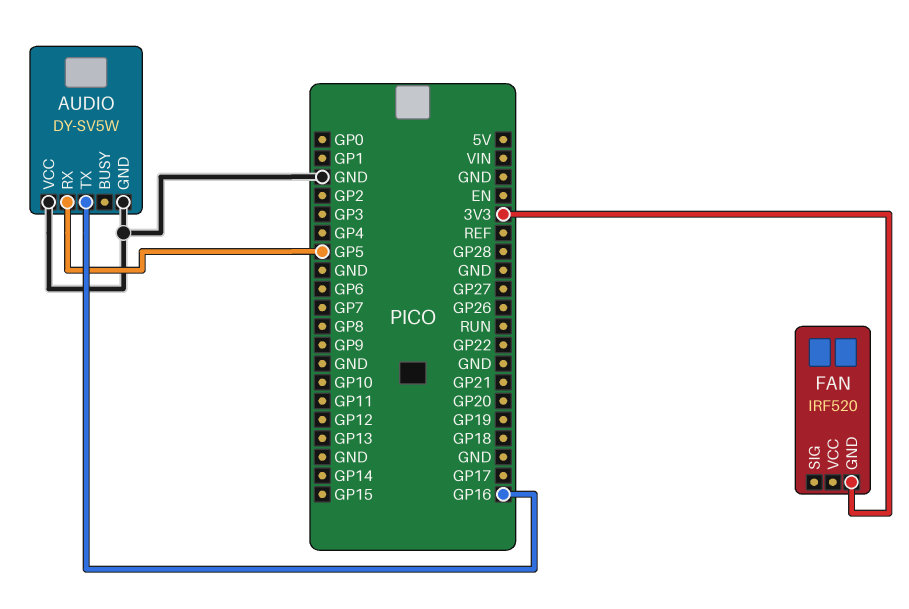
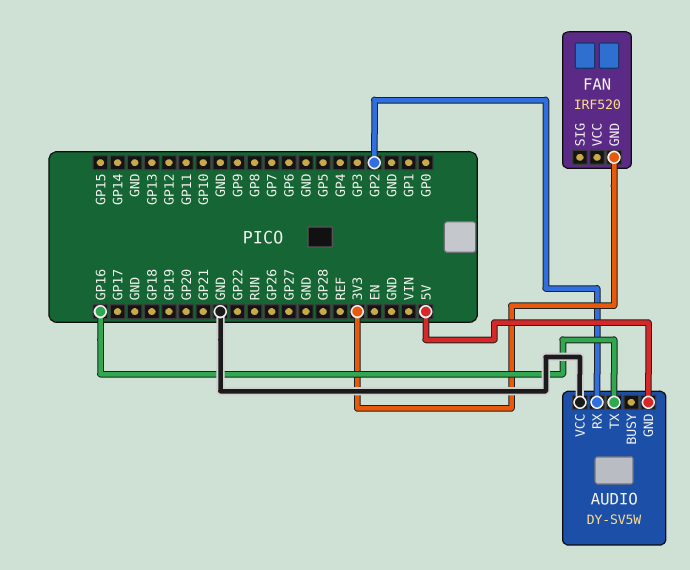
AUDIO pin GND: GND -> 5V
AUDIO pin RX: GP5 -> GP2

